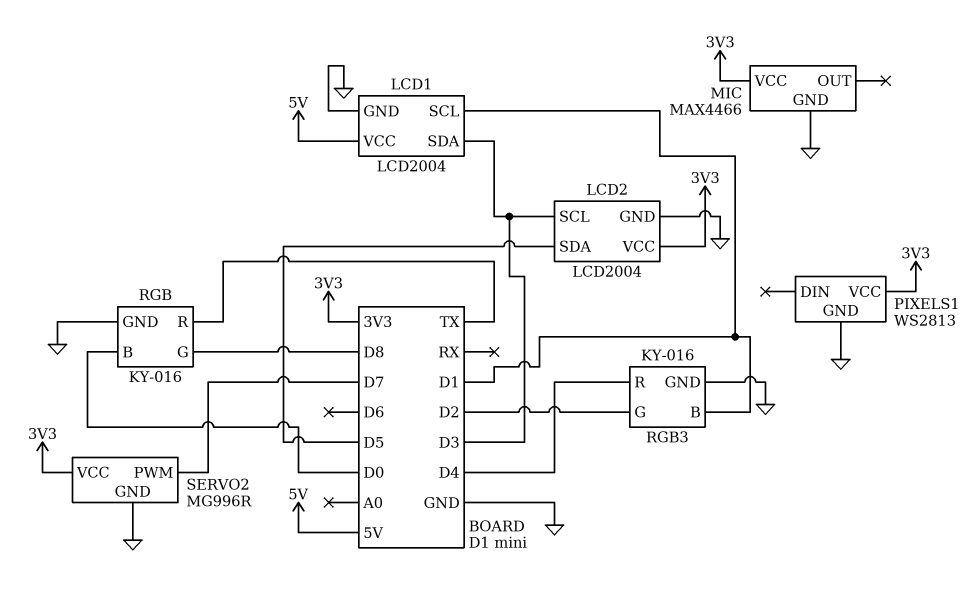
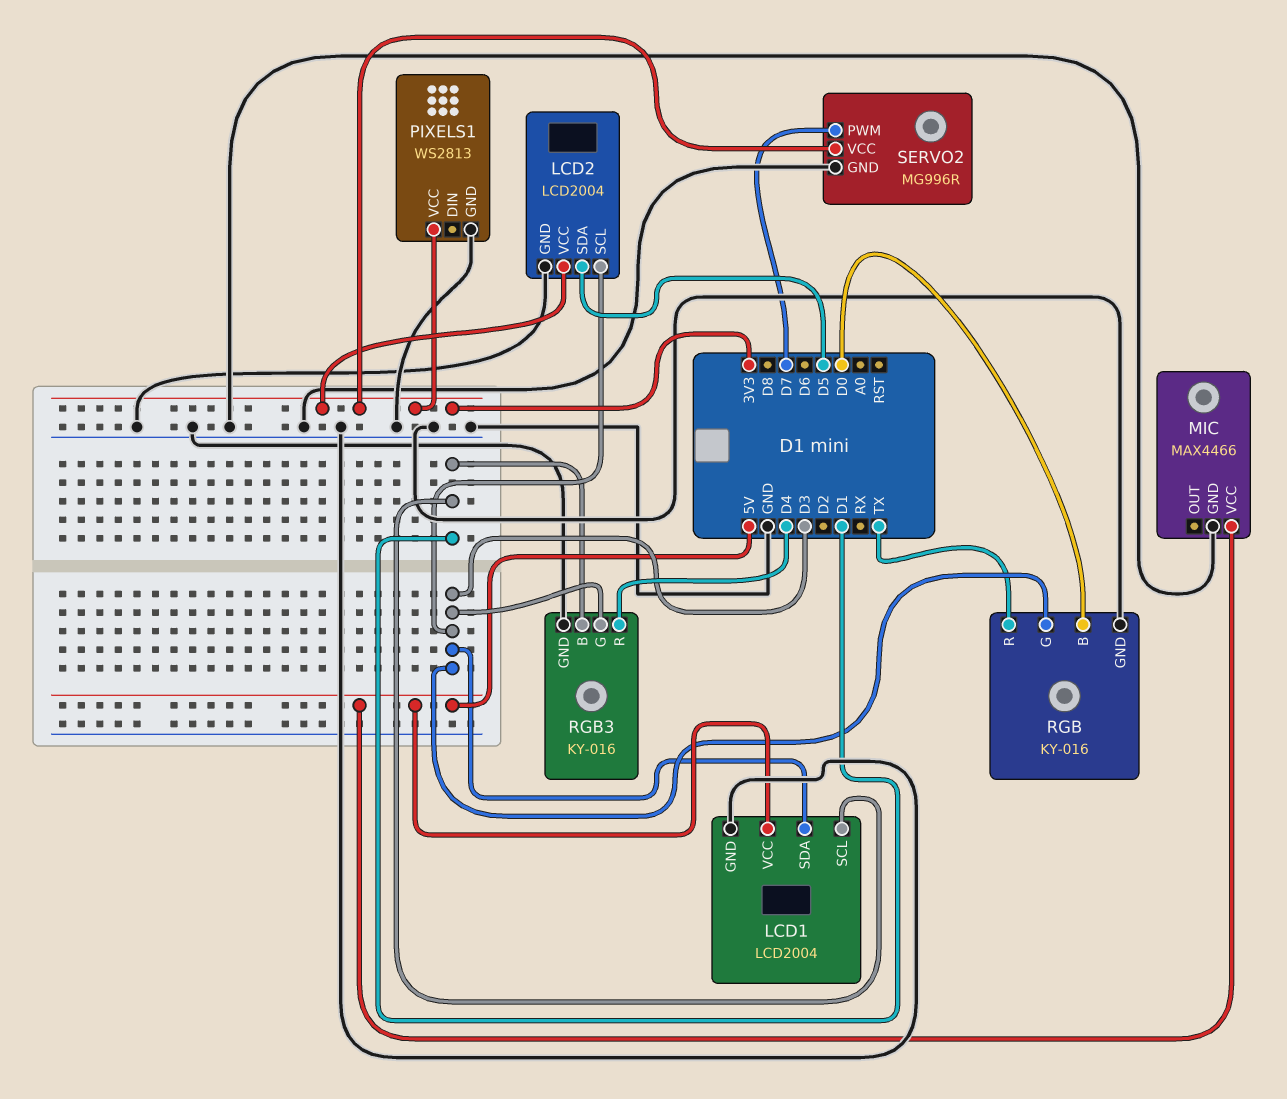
MIC pin VCC: 3V3 -> 5V
RGB pin G: D8 -> D3
RGB3 pin G: D2 -> D3

